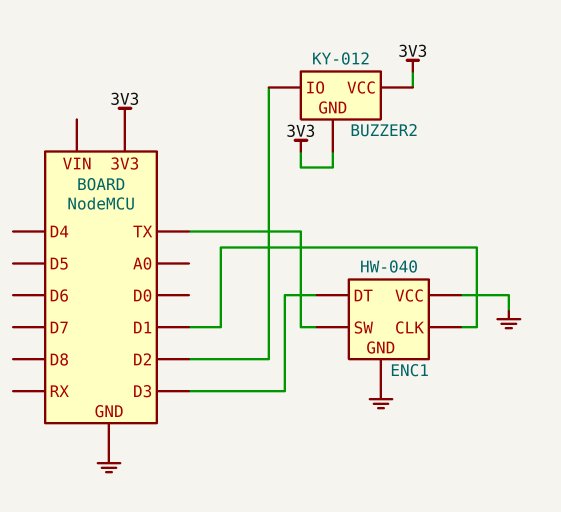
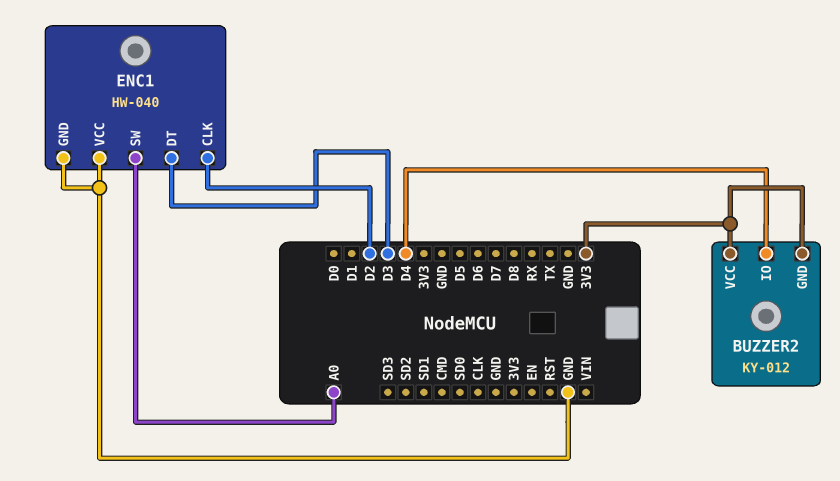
BUZZER2 pin IO: D2 -> D4
ENC1 pin CLK: D1 -> D2
ENC1 pin SW: TX -> A0

